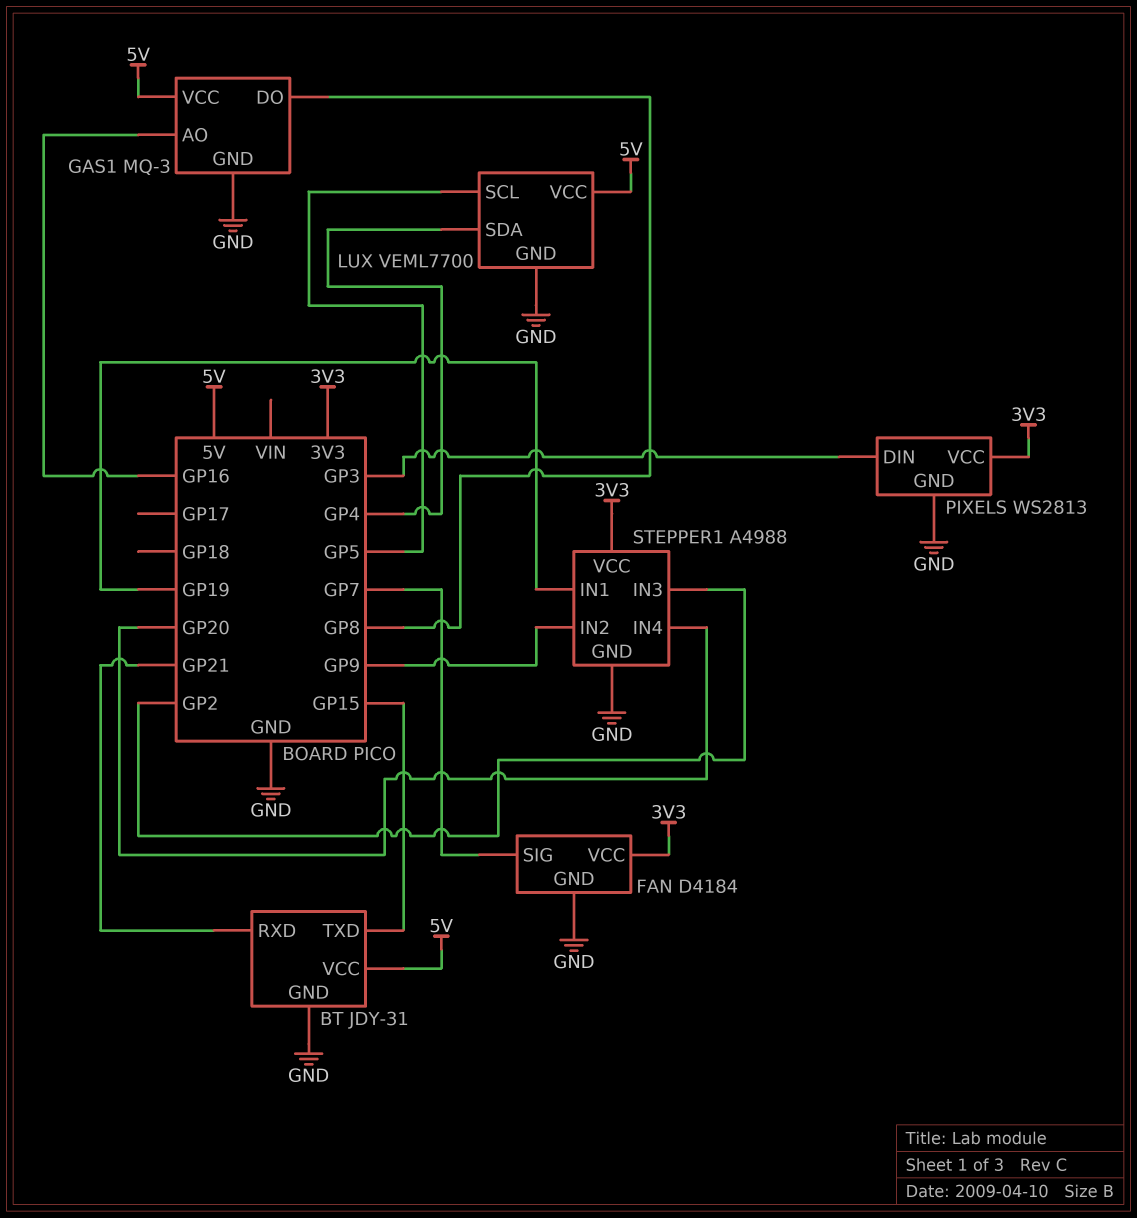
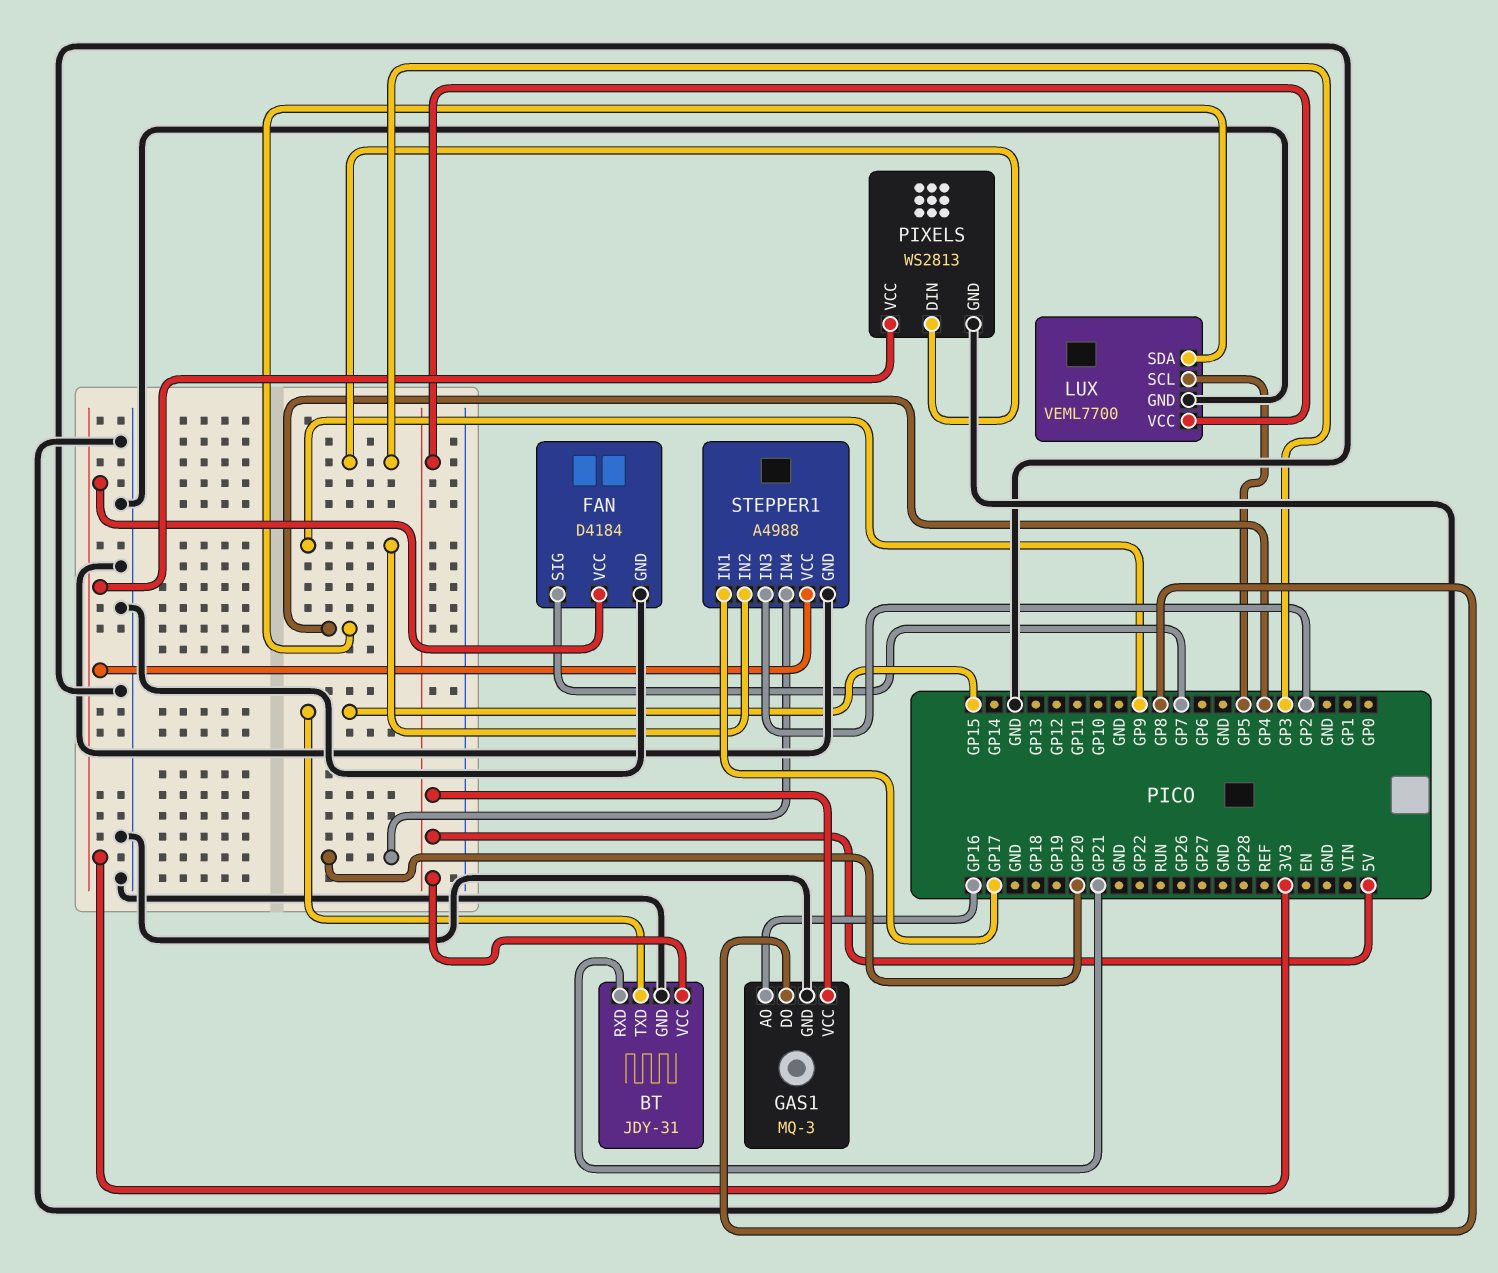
STEPPER1 pin IN1: GP19 -> GP17

